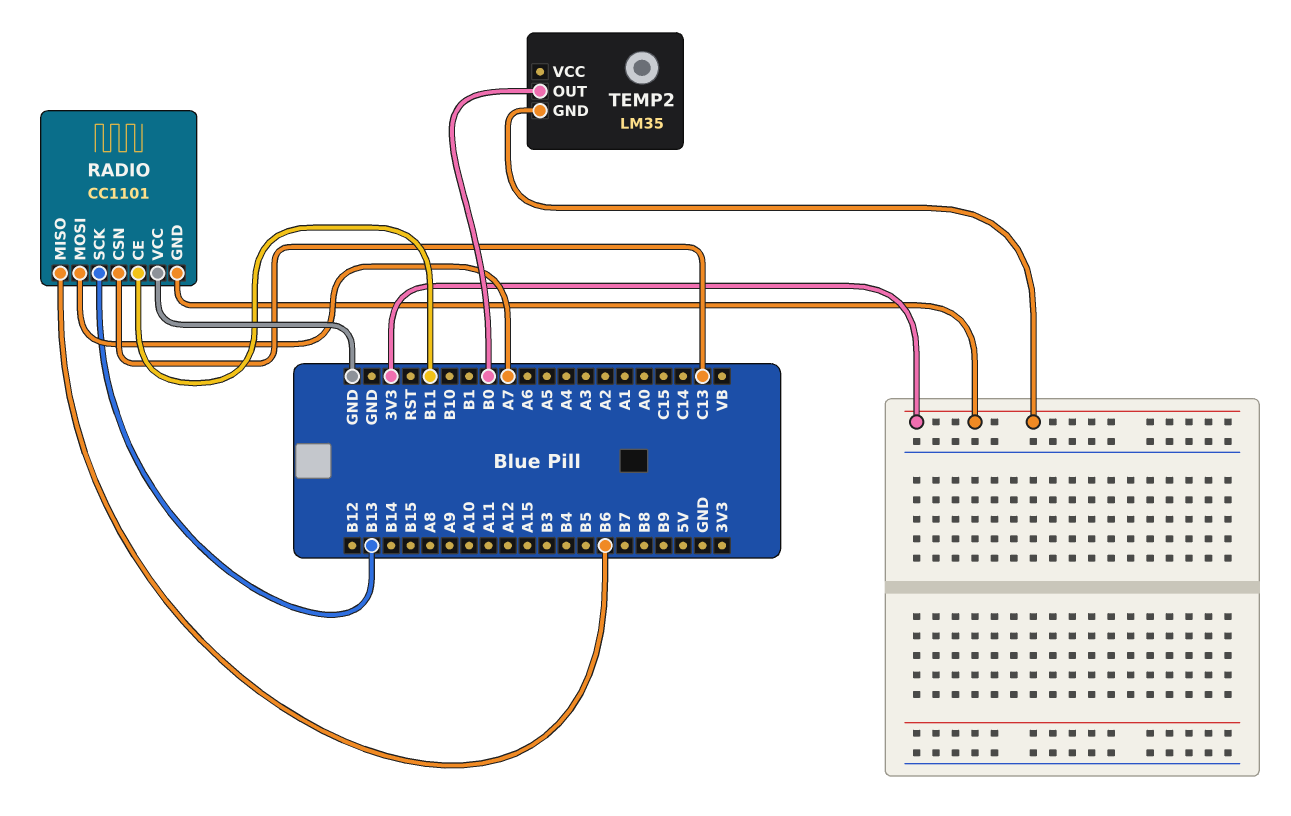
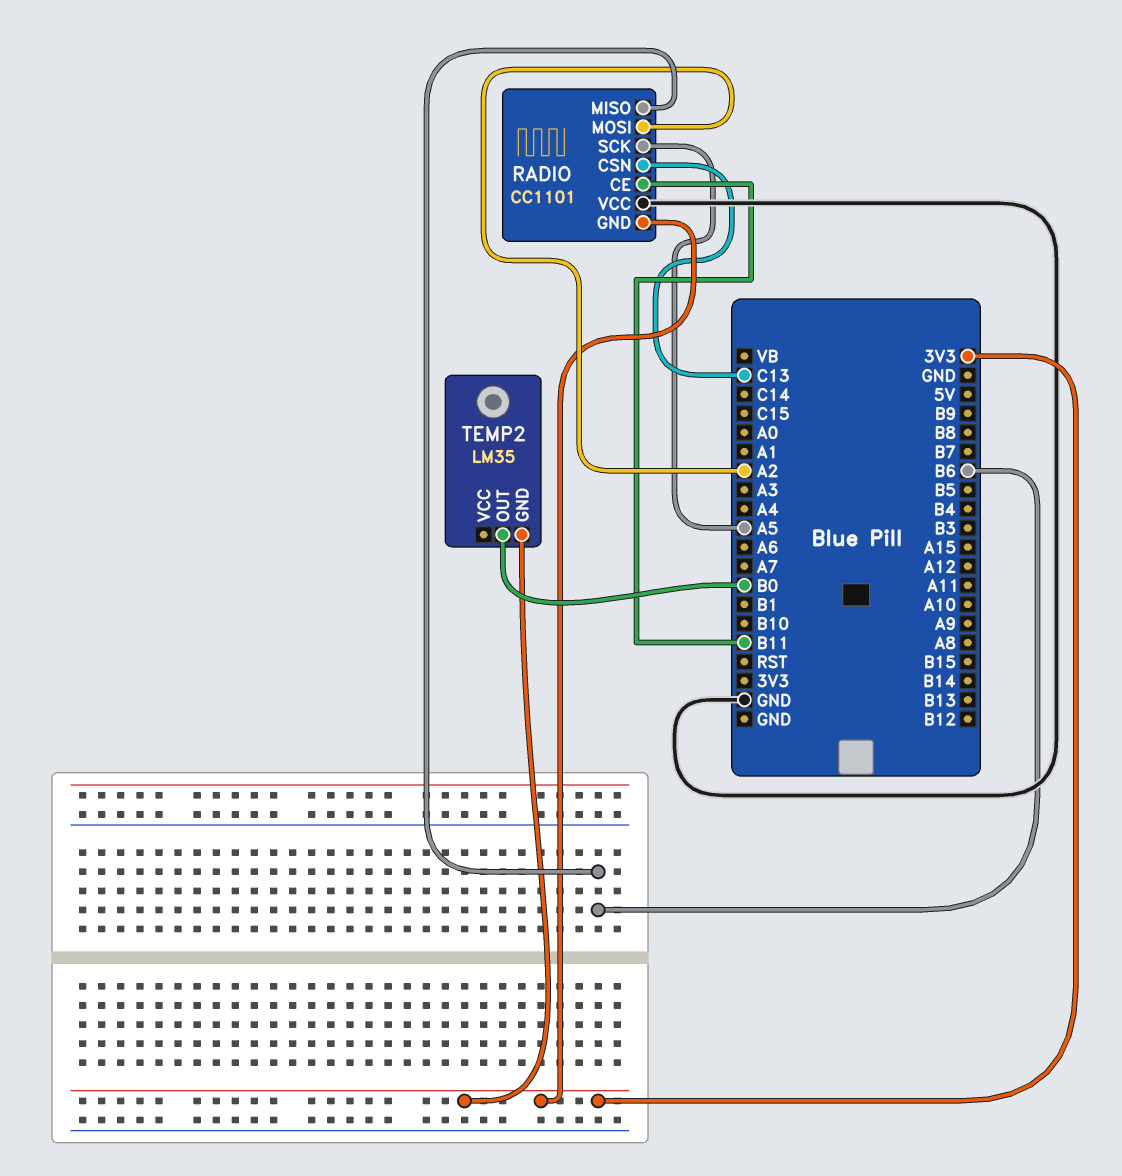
RADIO pin MOSI: A7 -> A2
RADIO pin SCK: B13 -> A5

